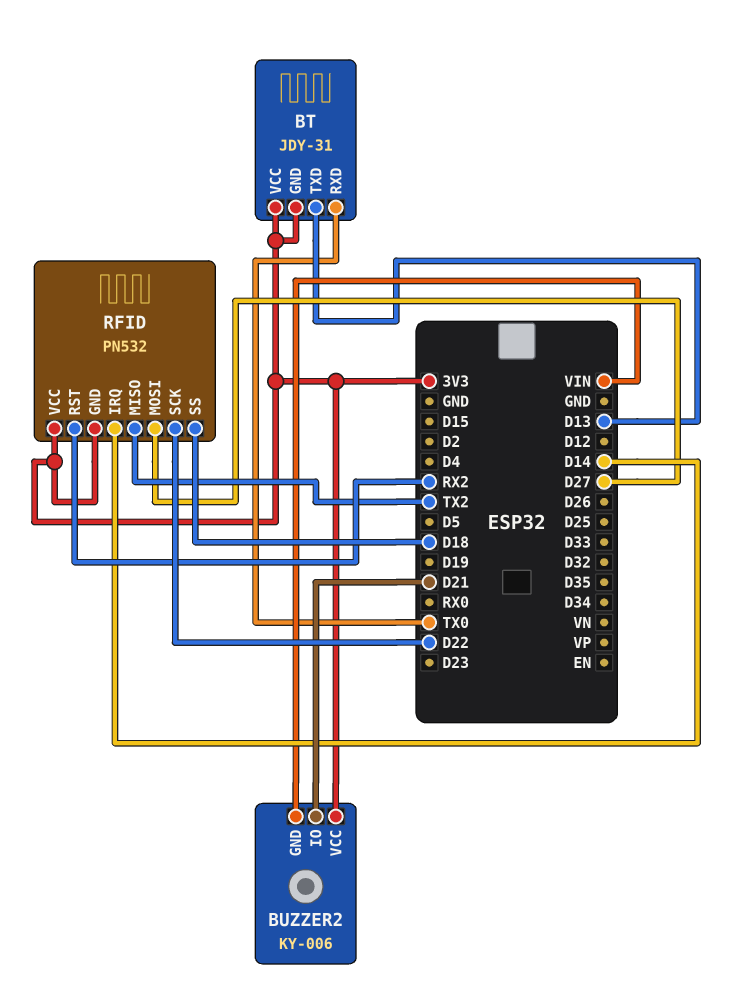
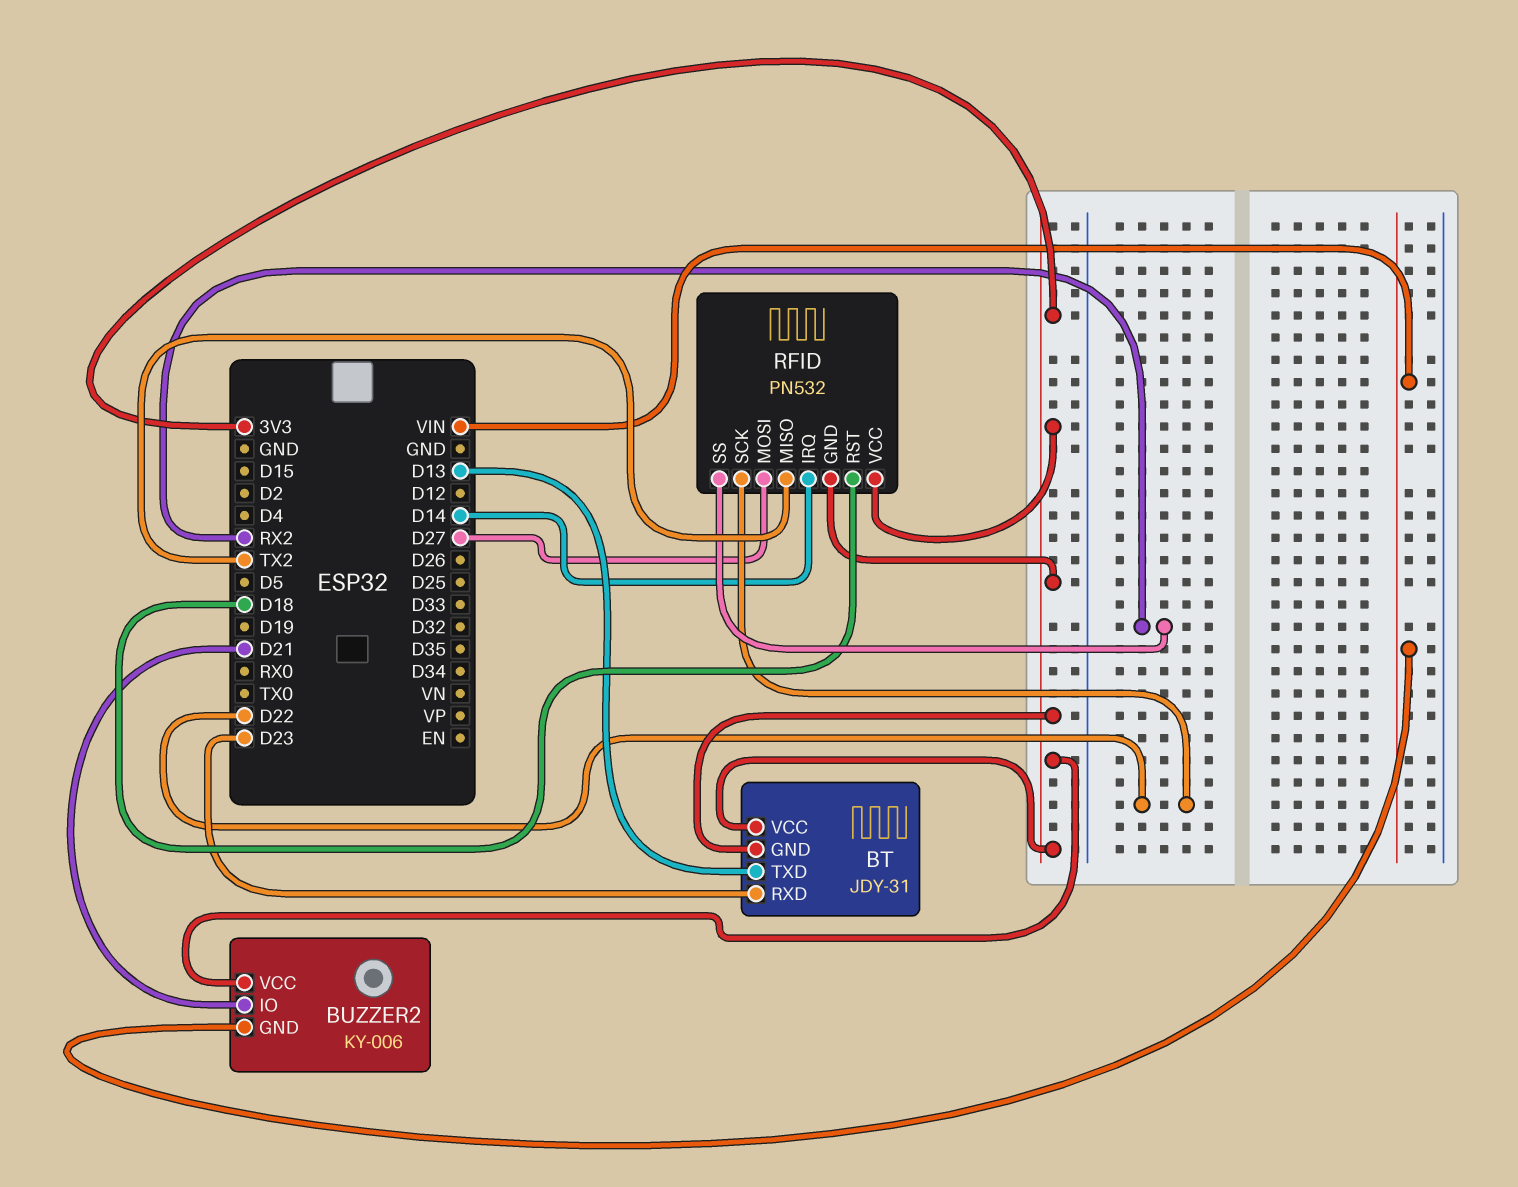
BT pin RXD: TX0 -> D23
RFID pin RST: RX2 -> D18
RFID pin SS: D18 -> RX2

